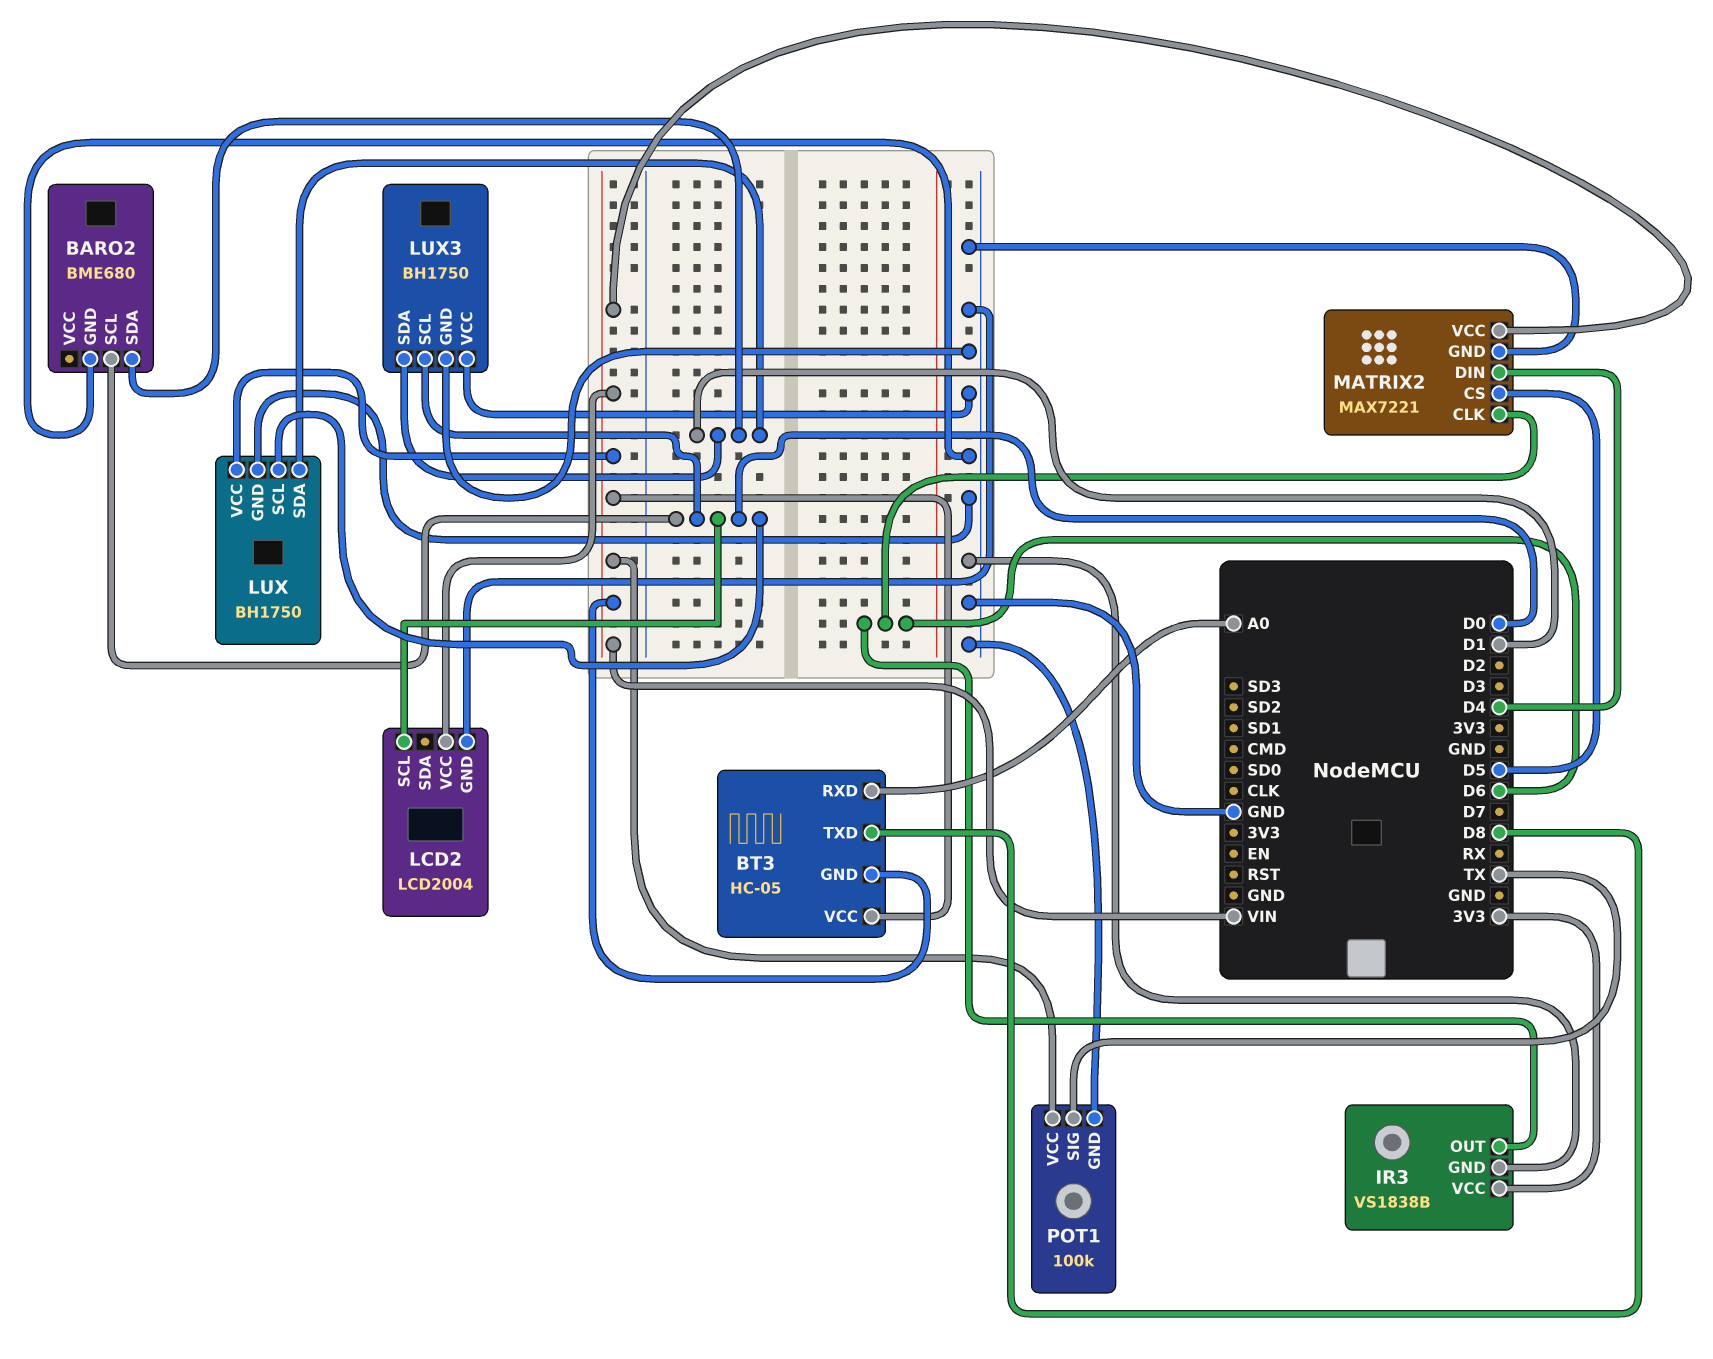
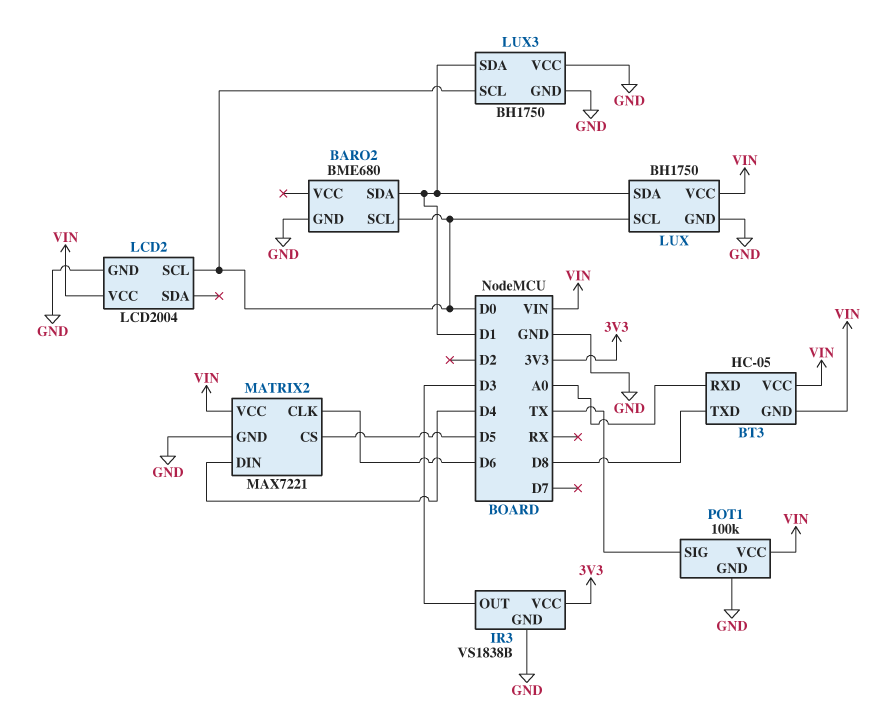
IR3 pin OUT: D6 -> D3

